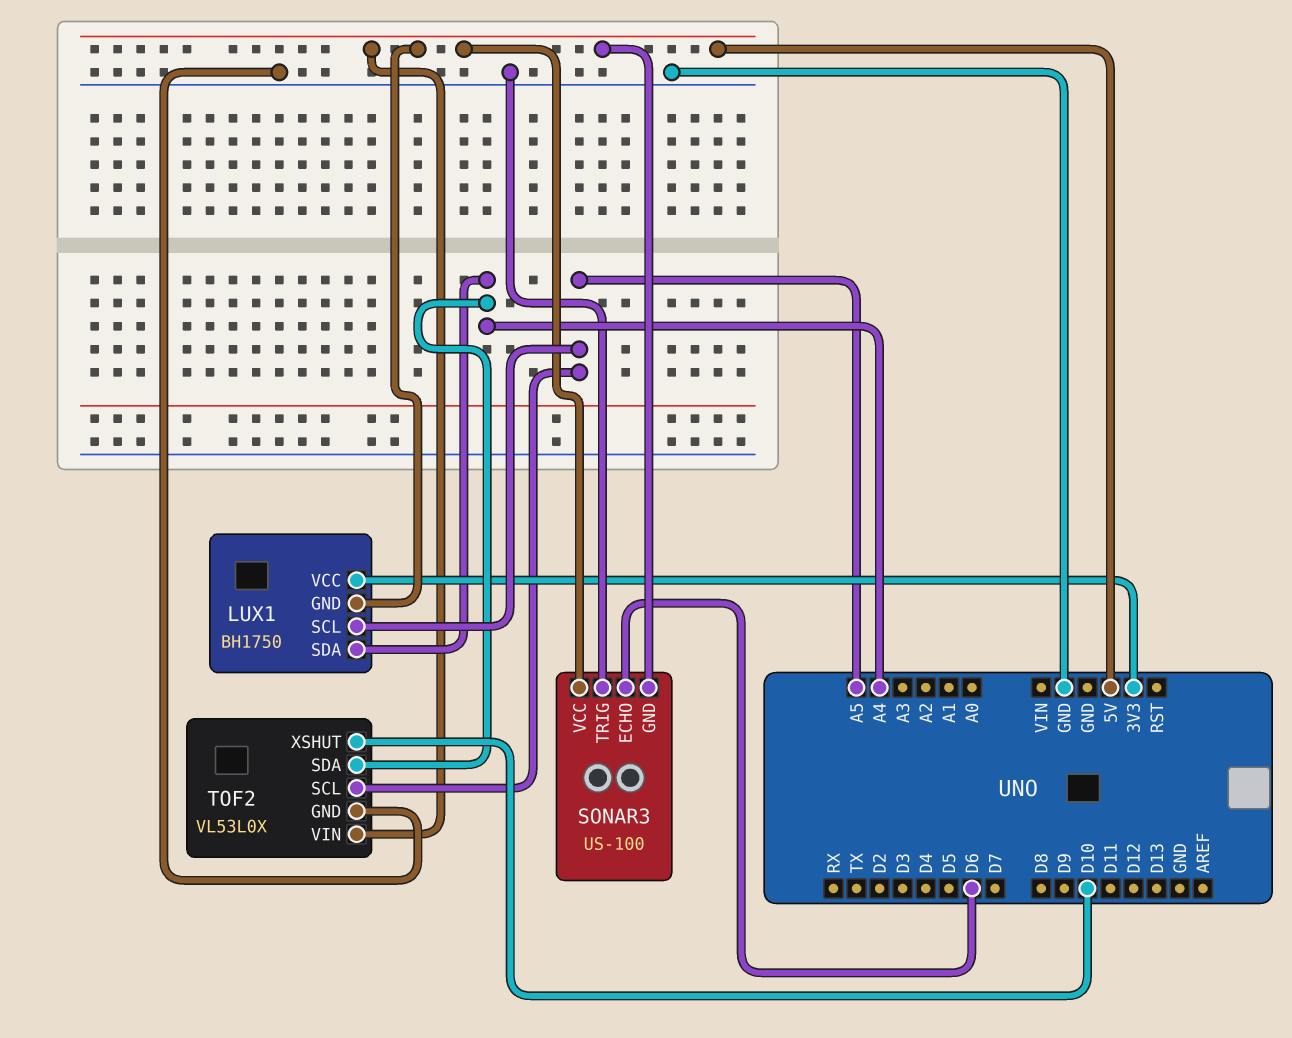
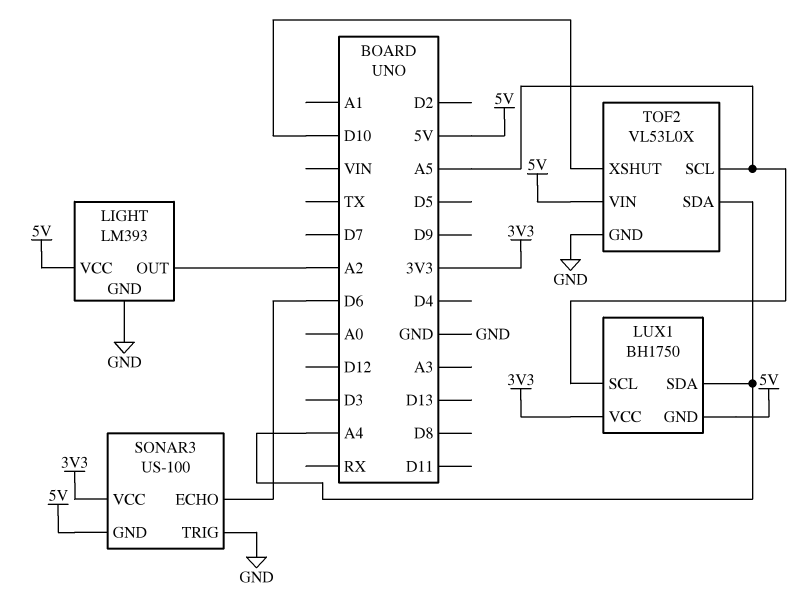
LIGHT: none -> LM393
LIGHT pin GND: none -> GND
LIGHT pin OUT: none -> A2
LIGHT pin VCC: none -> 5V
SONAR3 pin VCC: 5V -> 3V3

